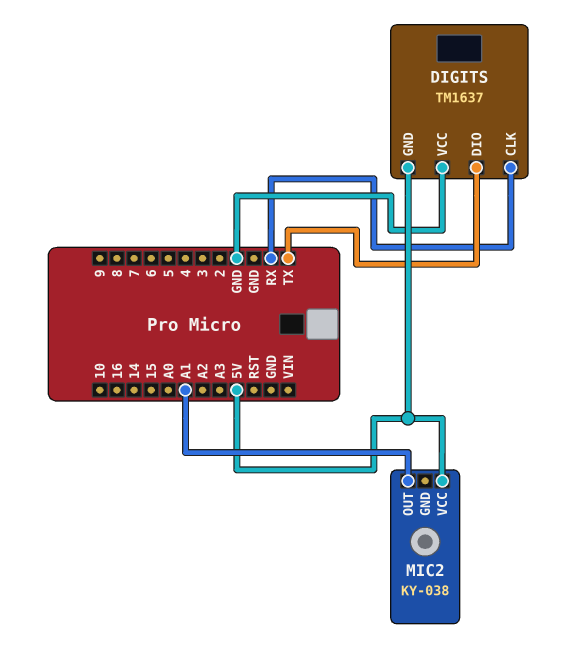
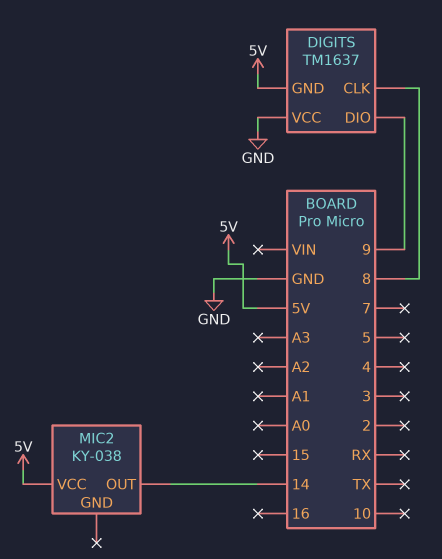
DIGITS pin CLK: RX -> 8
DIGITS pin DIO: TX -> 9
MIC2 pin OUT: A1 -> 14

